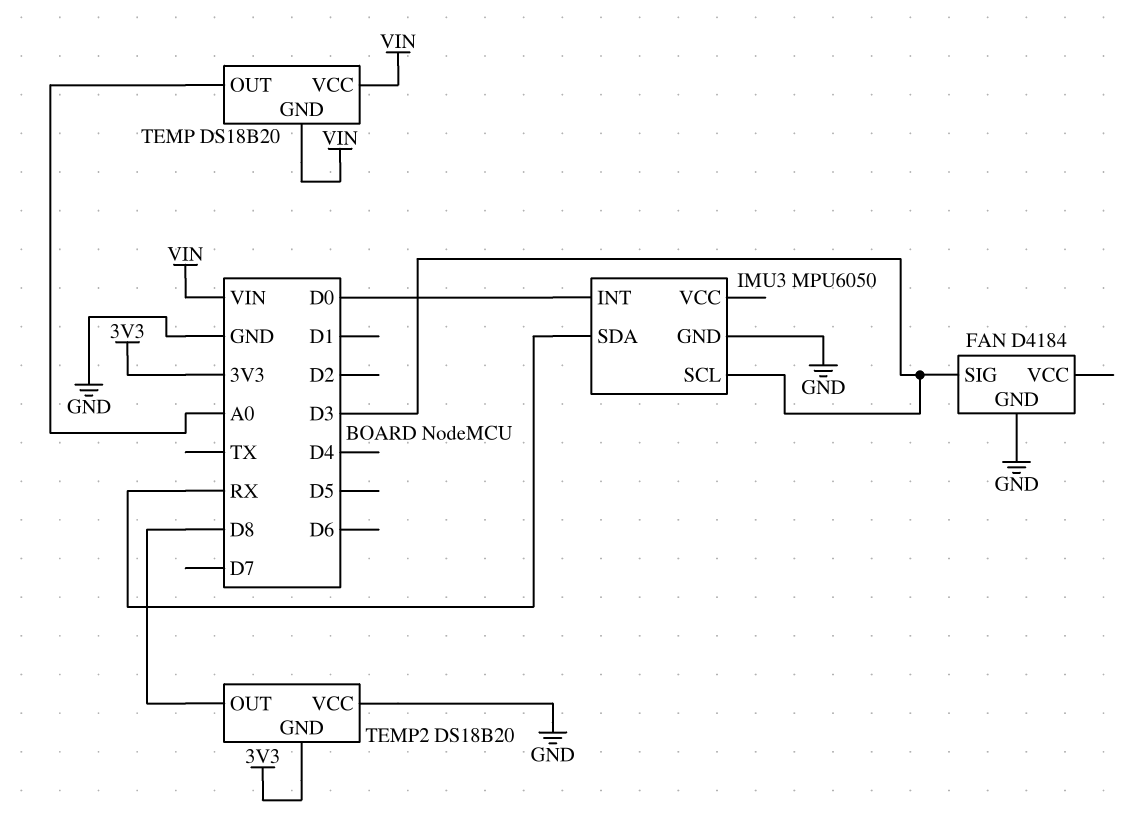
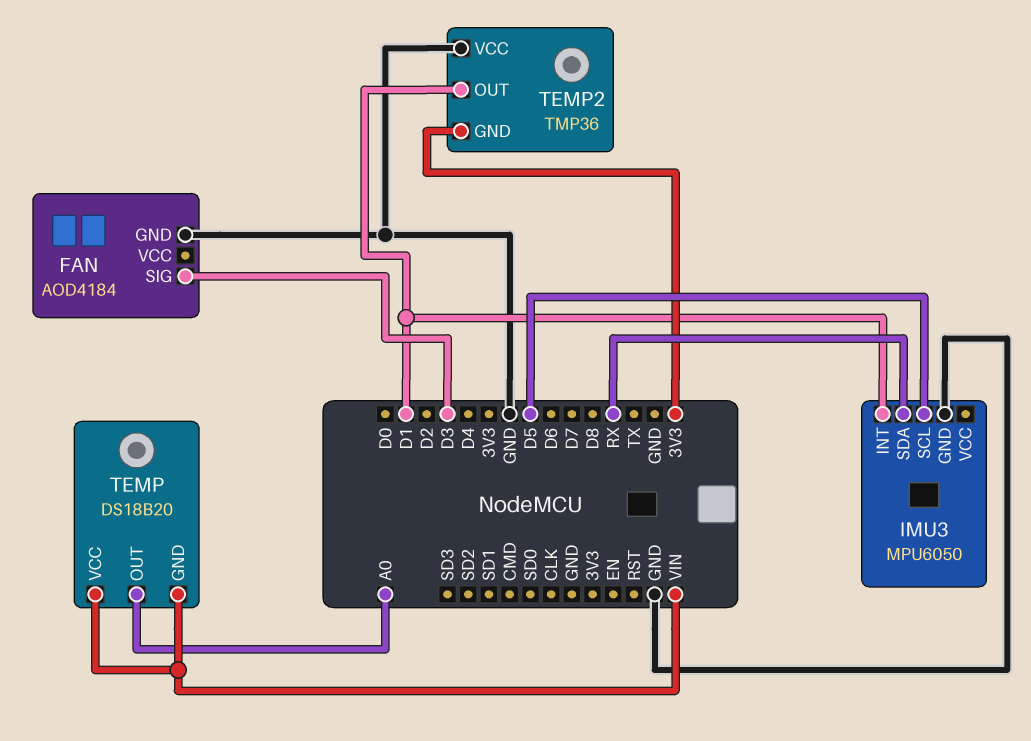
FAN: D4184 -> AOD4184
IMU3 pin INT: D0 -> D1
IMU3 pin SCL: D3 -> D5
TEMP2: DS18B20 -> TMP36
TEMP2 pin OUT: D8 -> D1

